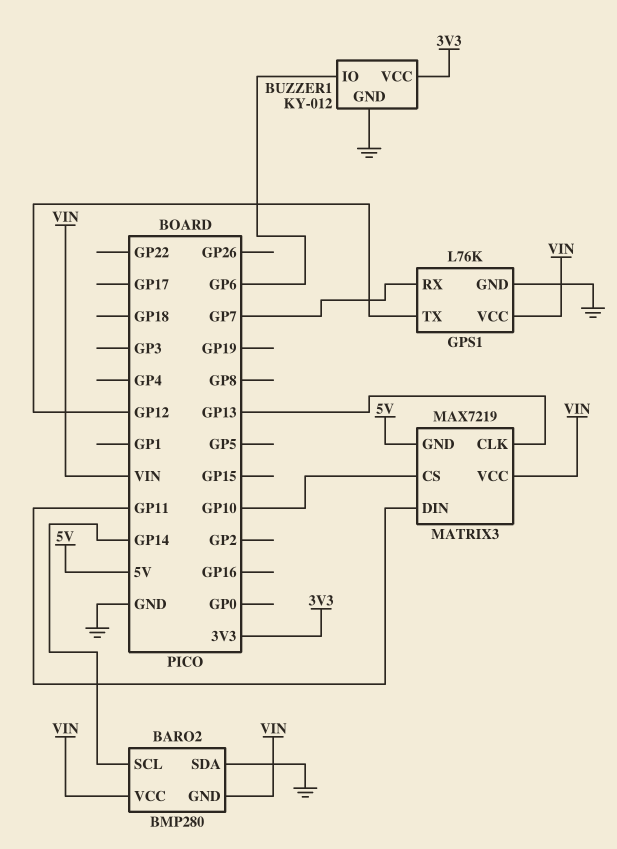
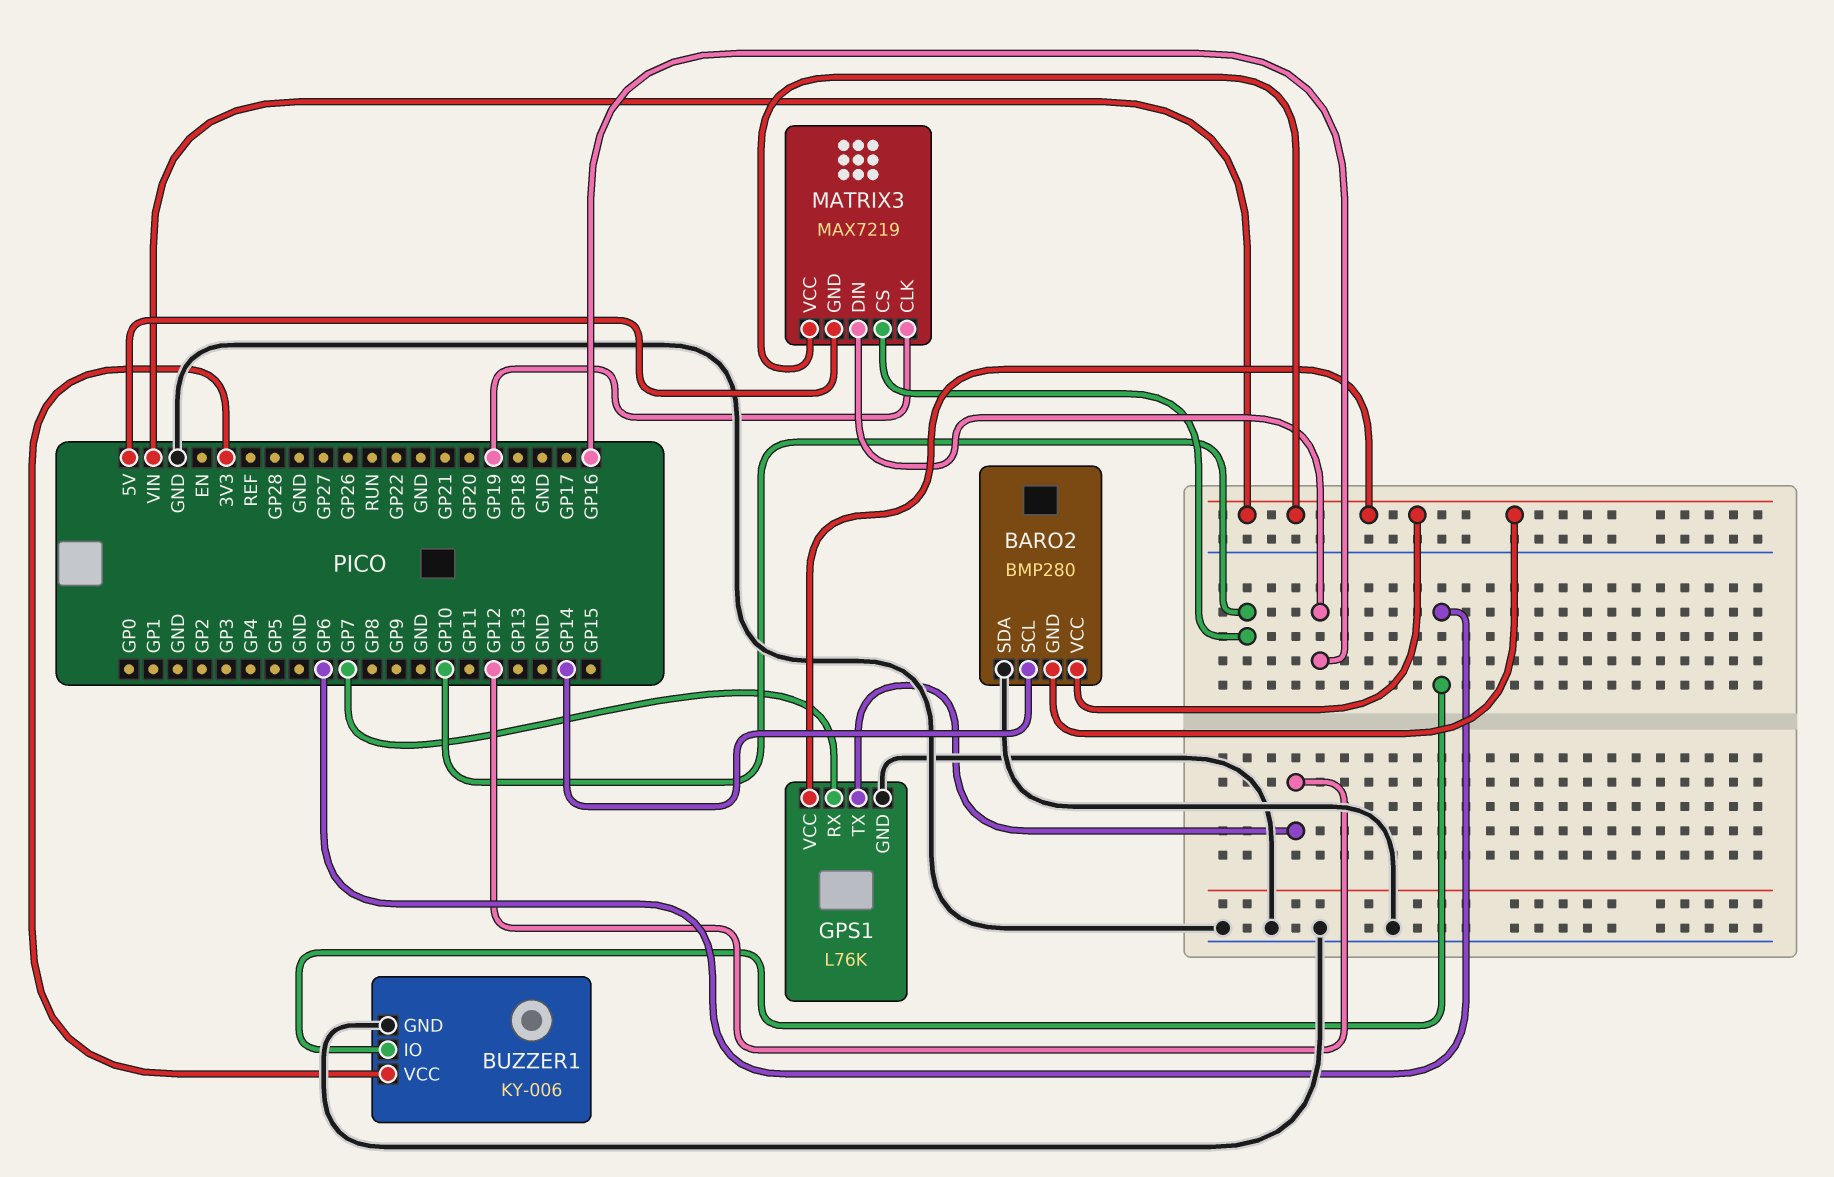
BUZZER1: KY-012 -> KY-006
MATRIX3 pin CLK: GP13 -> GP19
MATRIX3 pin DIN: GP11 -> GP16

